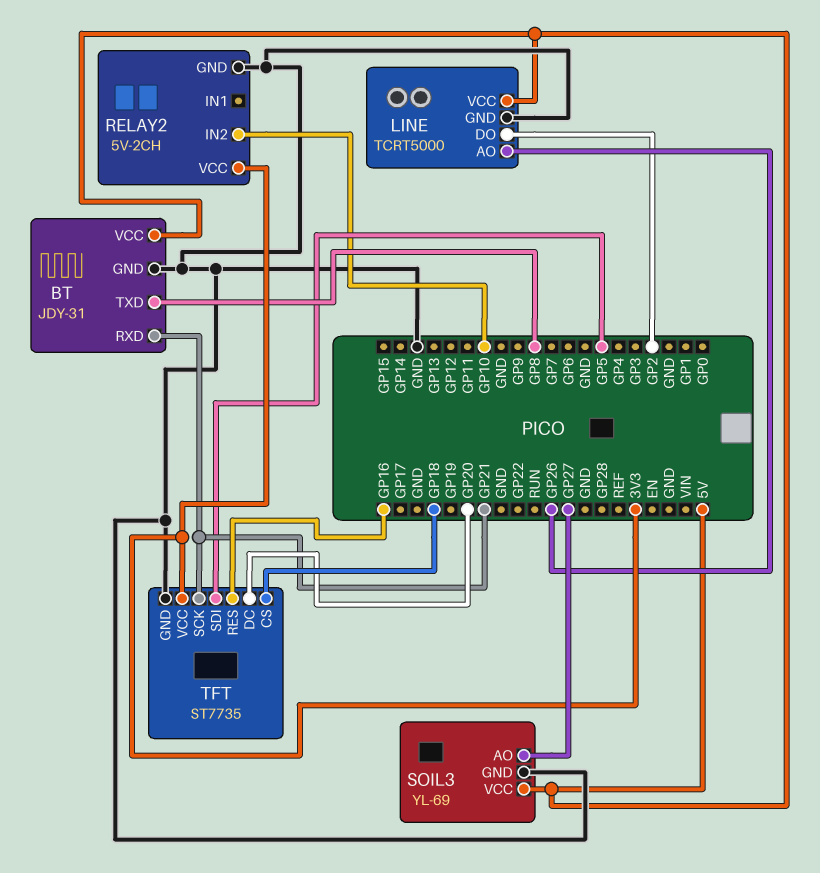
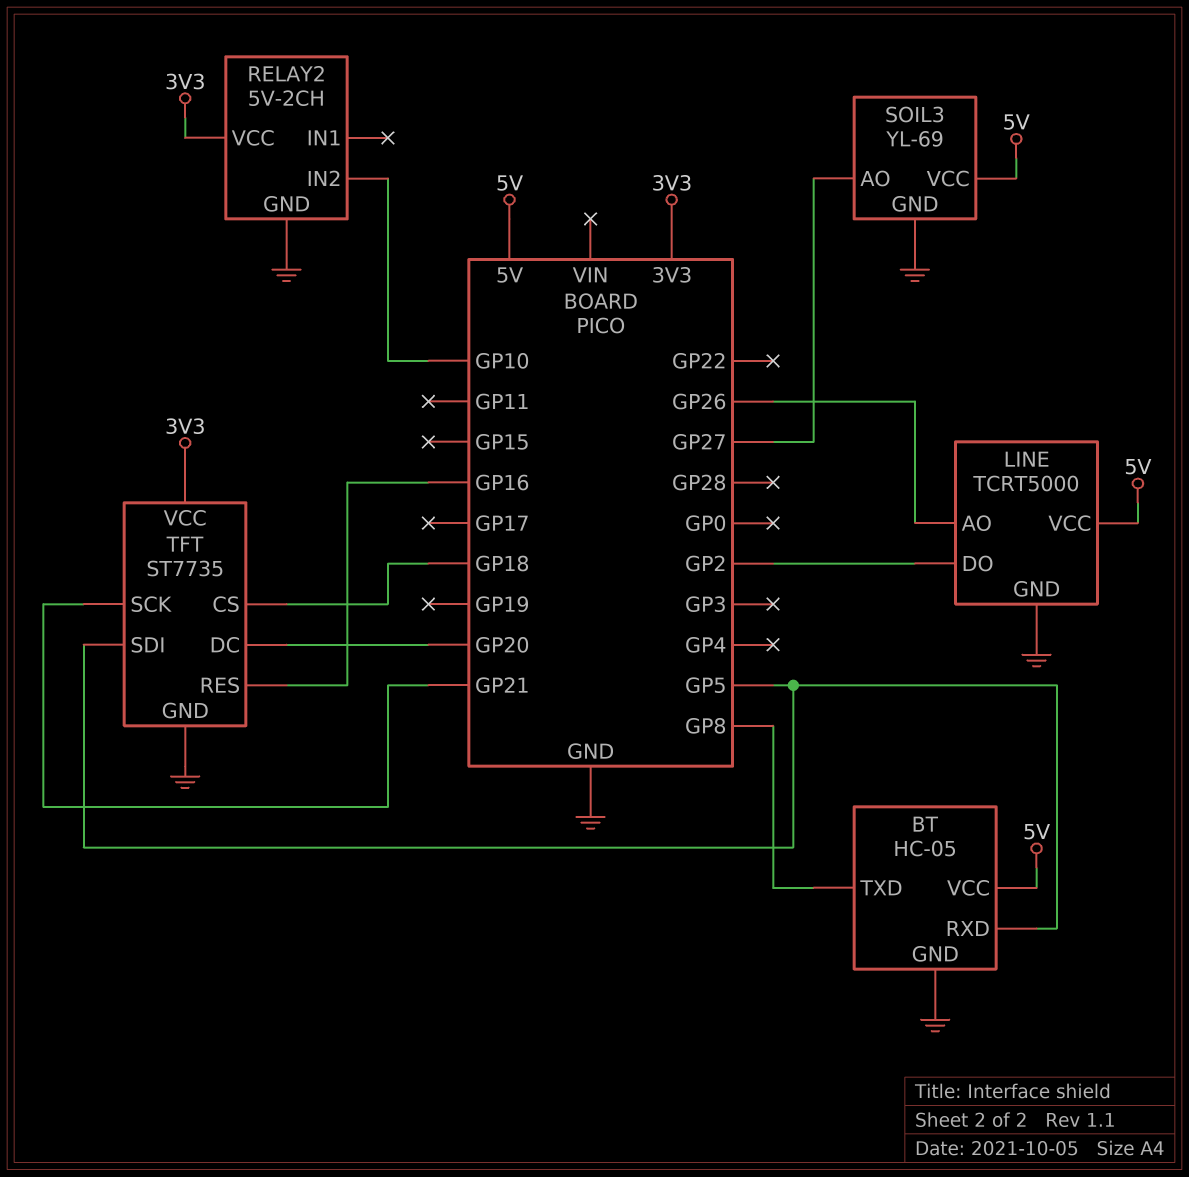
BT: JDY-31 -> HC-05
BT pin RXD: GP21 -> GP5

